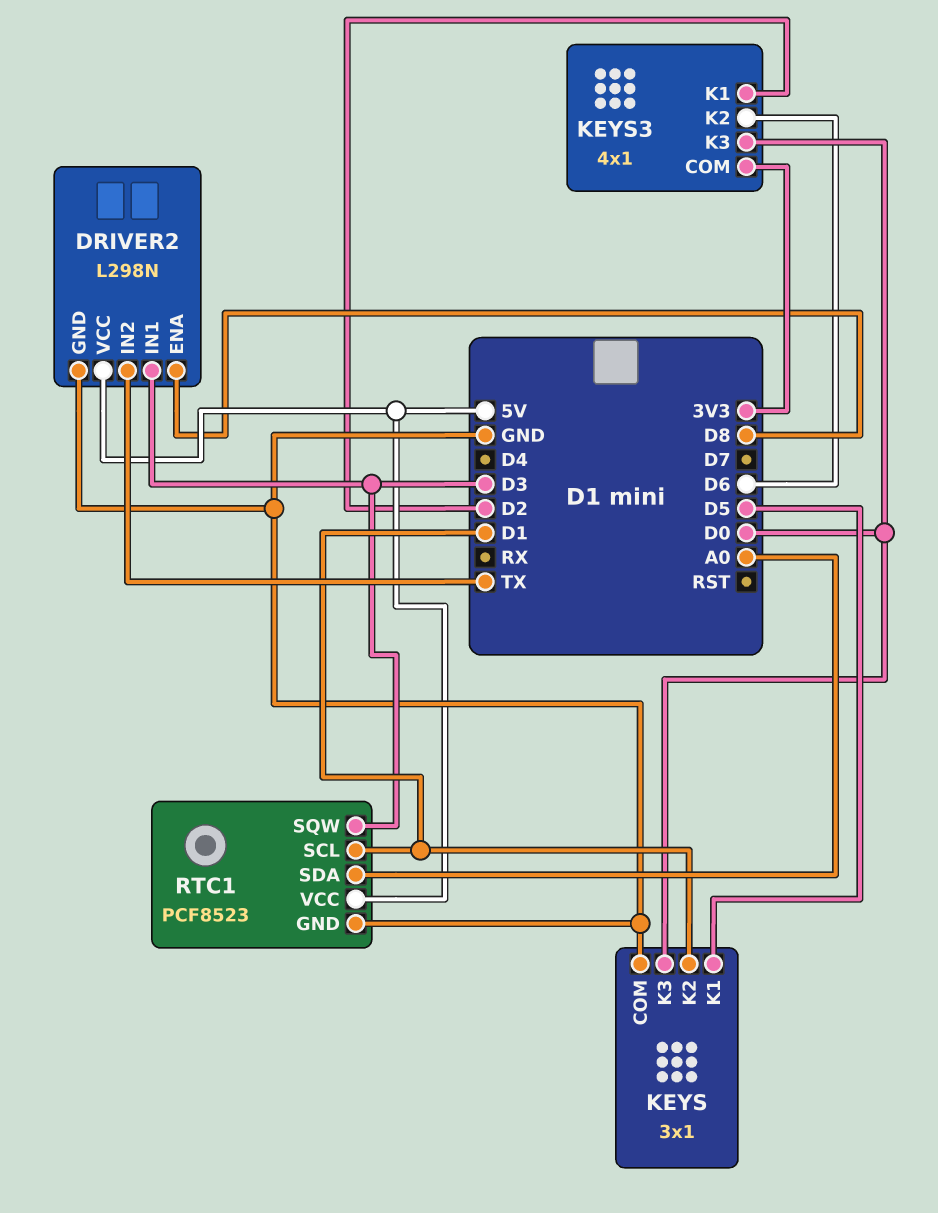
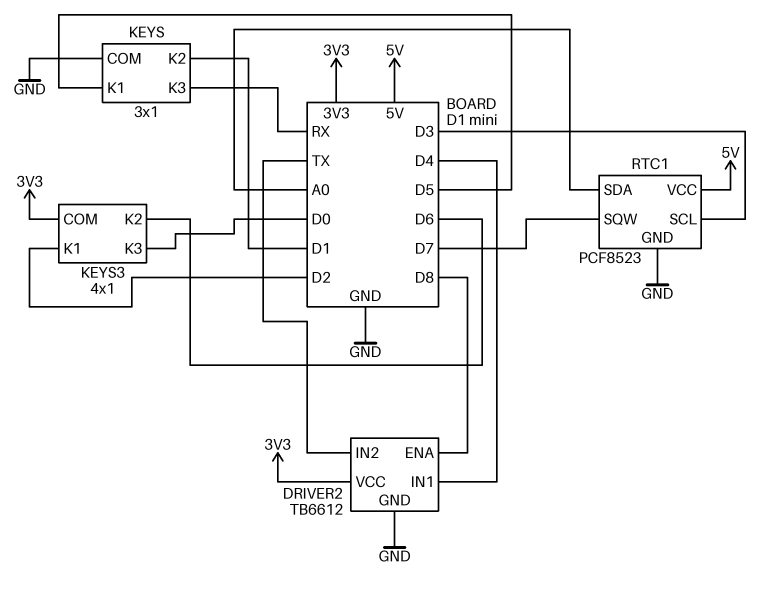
DRIVER2: L298N -> TB6612
DRIVER2 pin IN1: D3 -> D4
DRIVER2 pin VCC: 5V -> 3V3
KEYS pin K3: D0 -> RX
RTC1 pin SCL: D1 -> D3
RTC1 pin SQW: D3 -> D7

